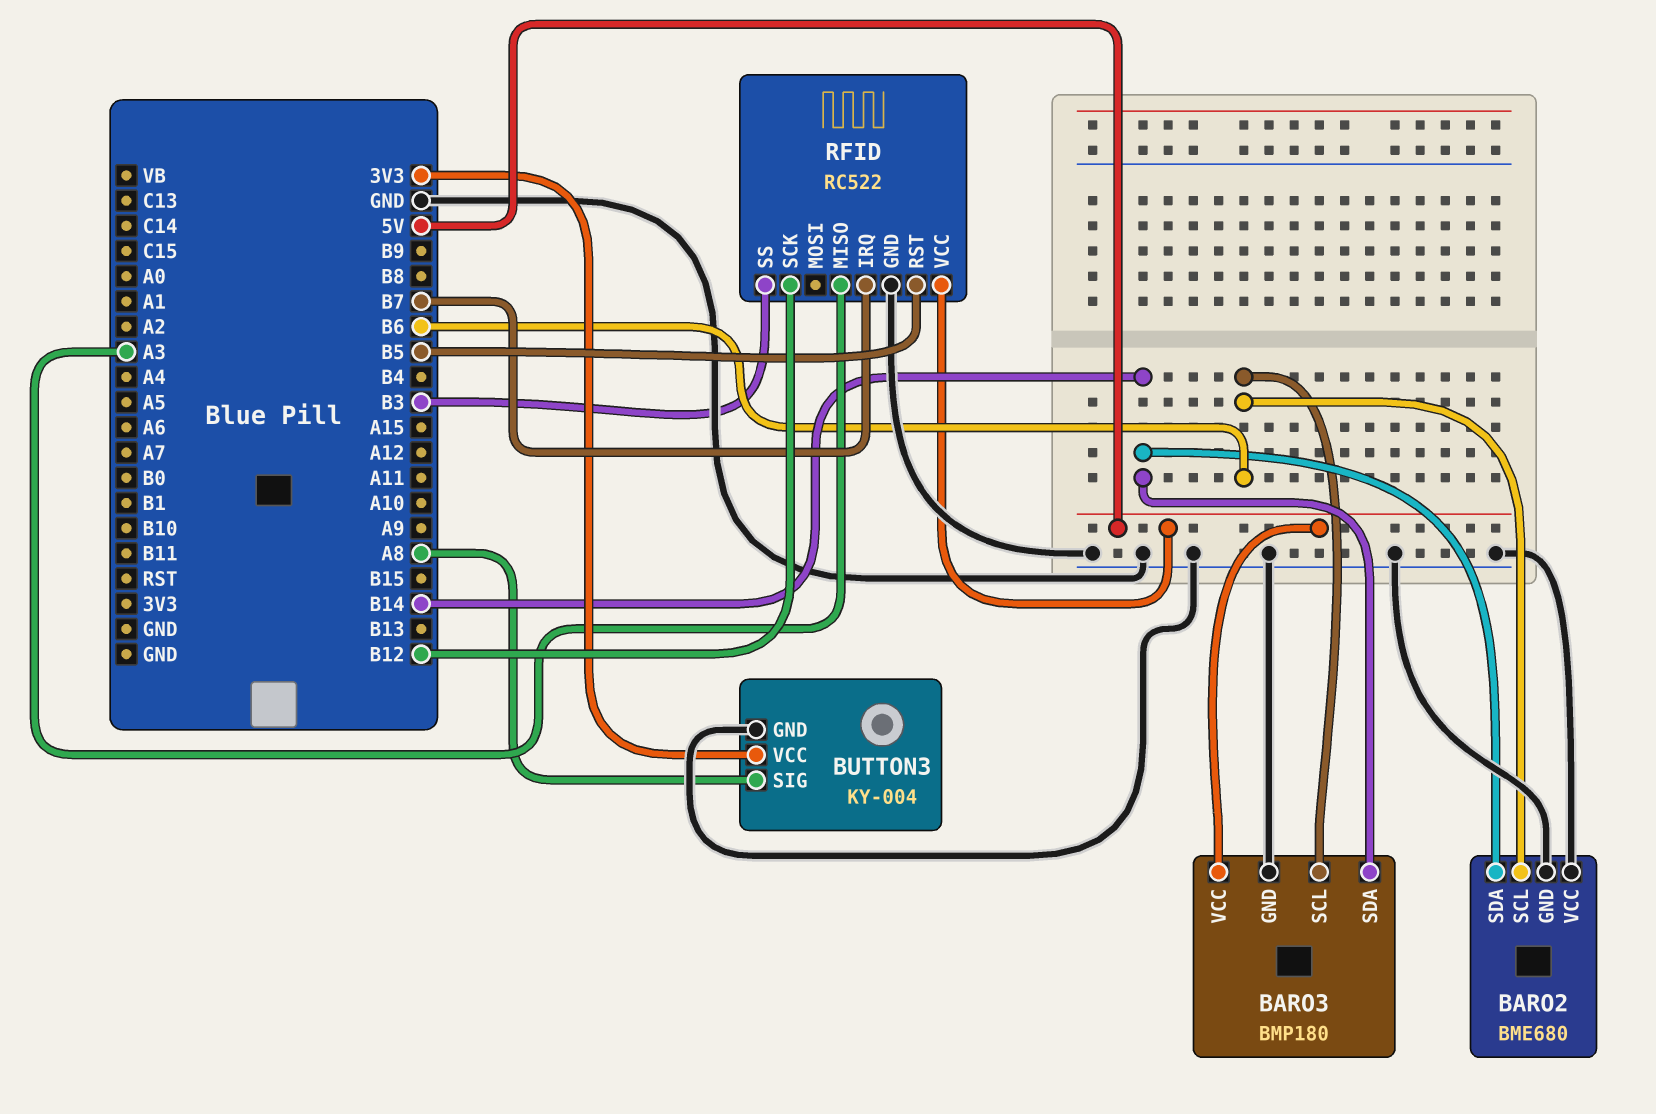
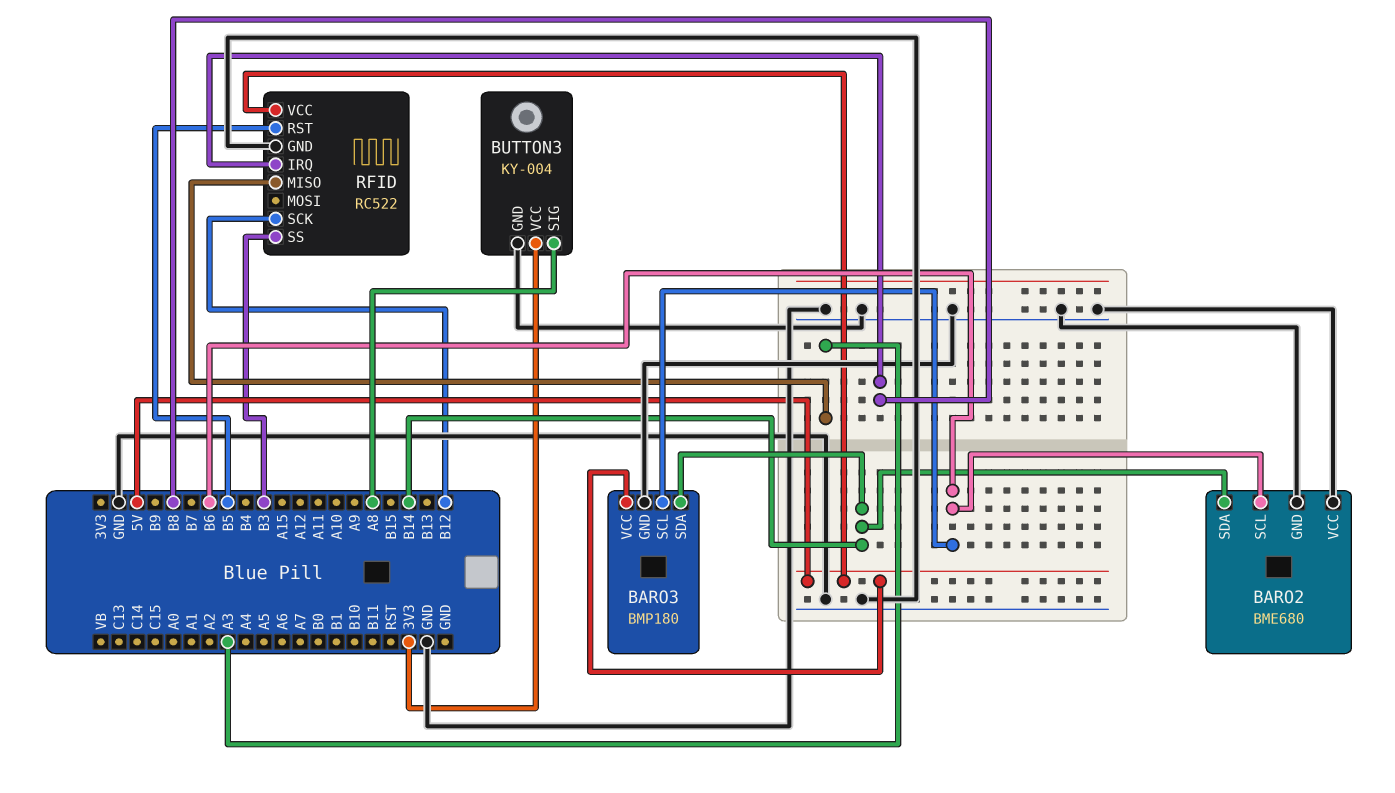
RFID pin IRQ: B7 -> B8

